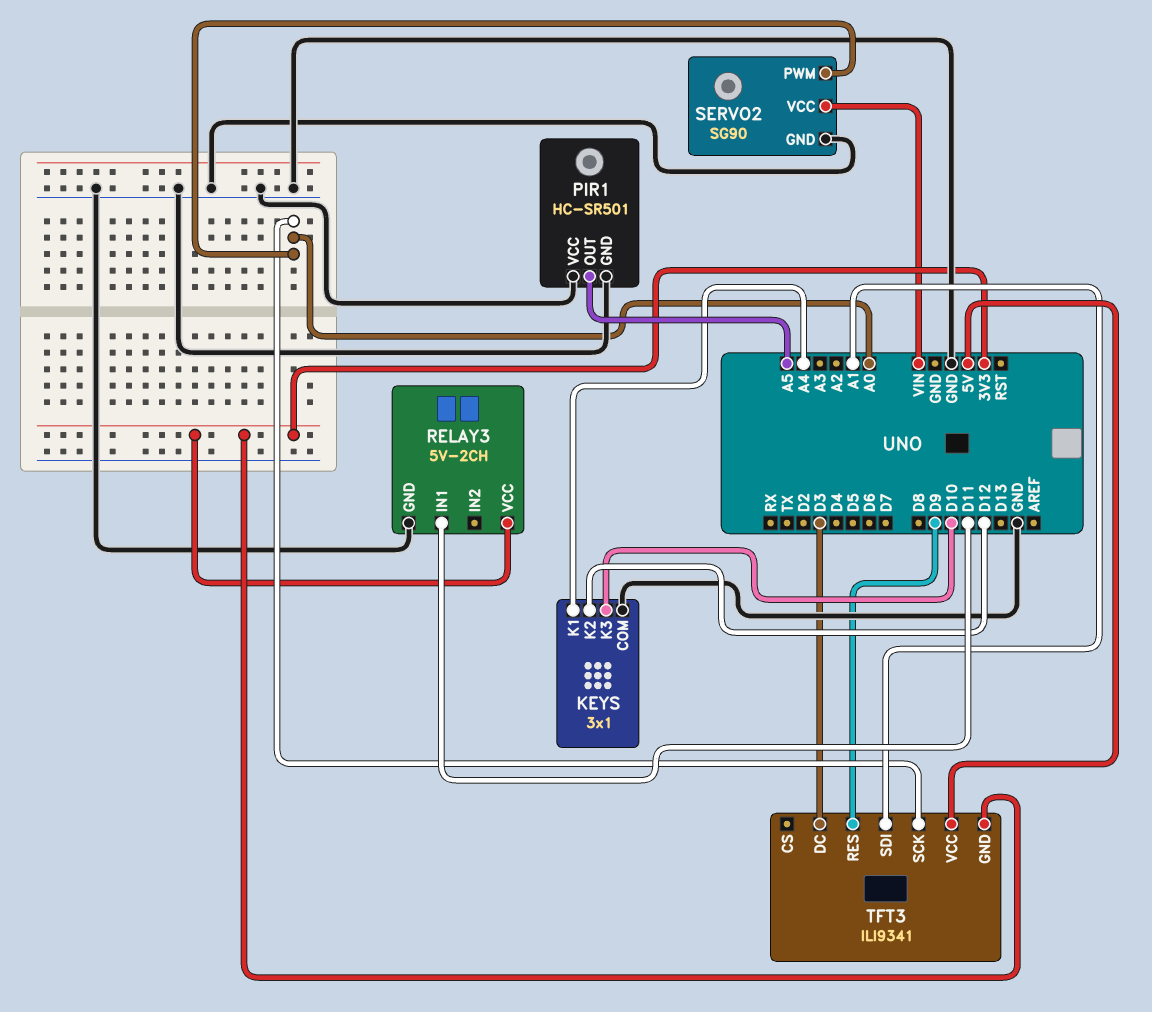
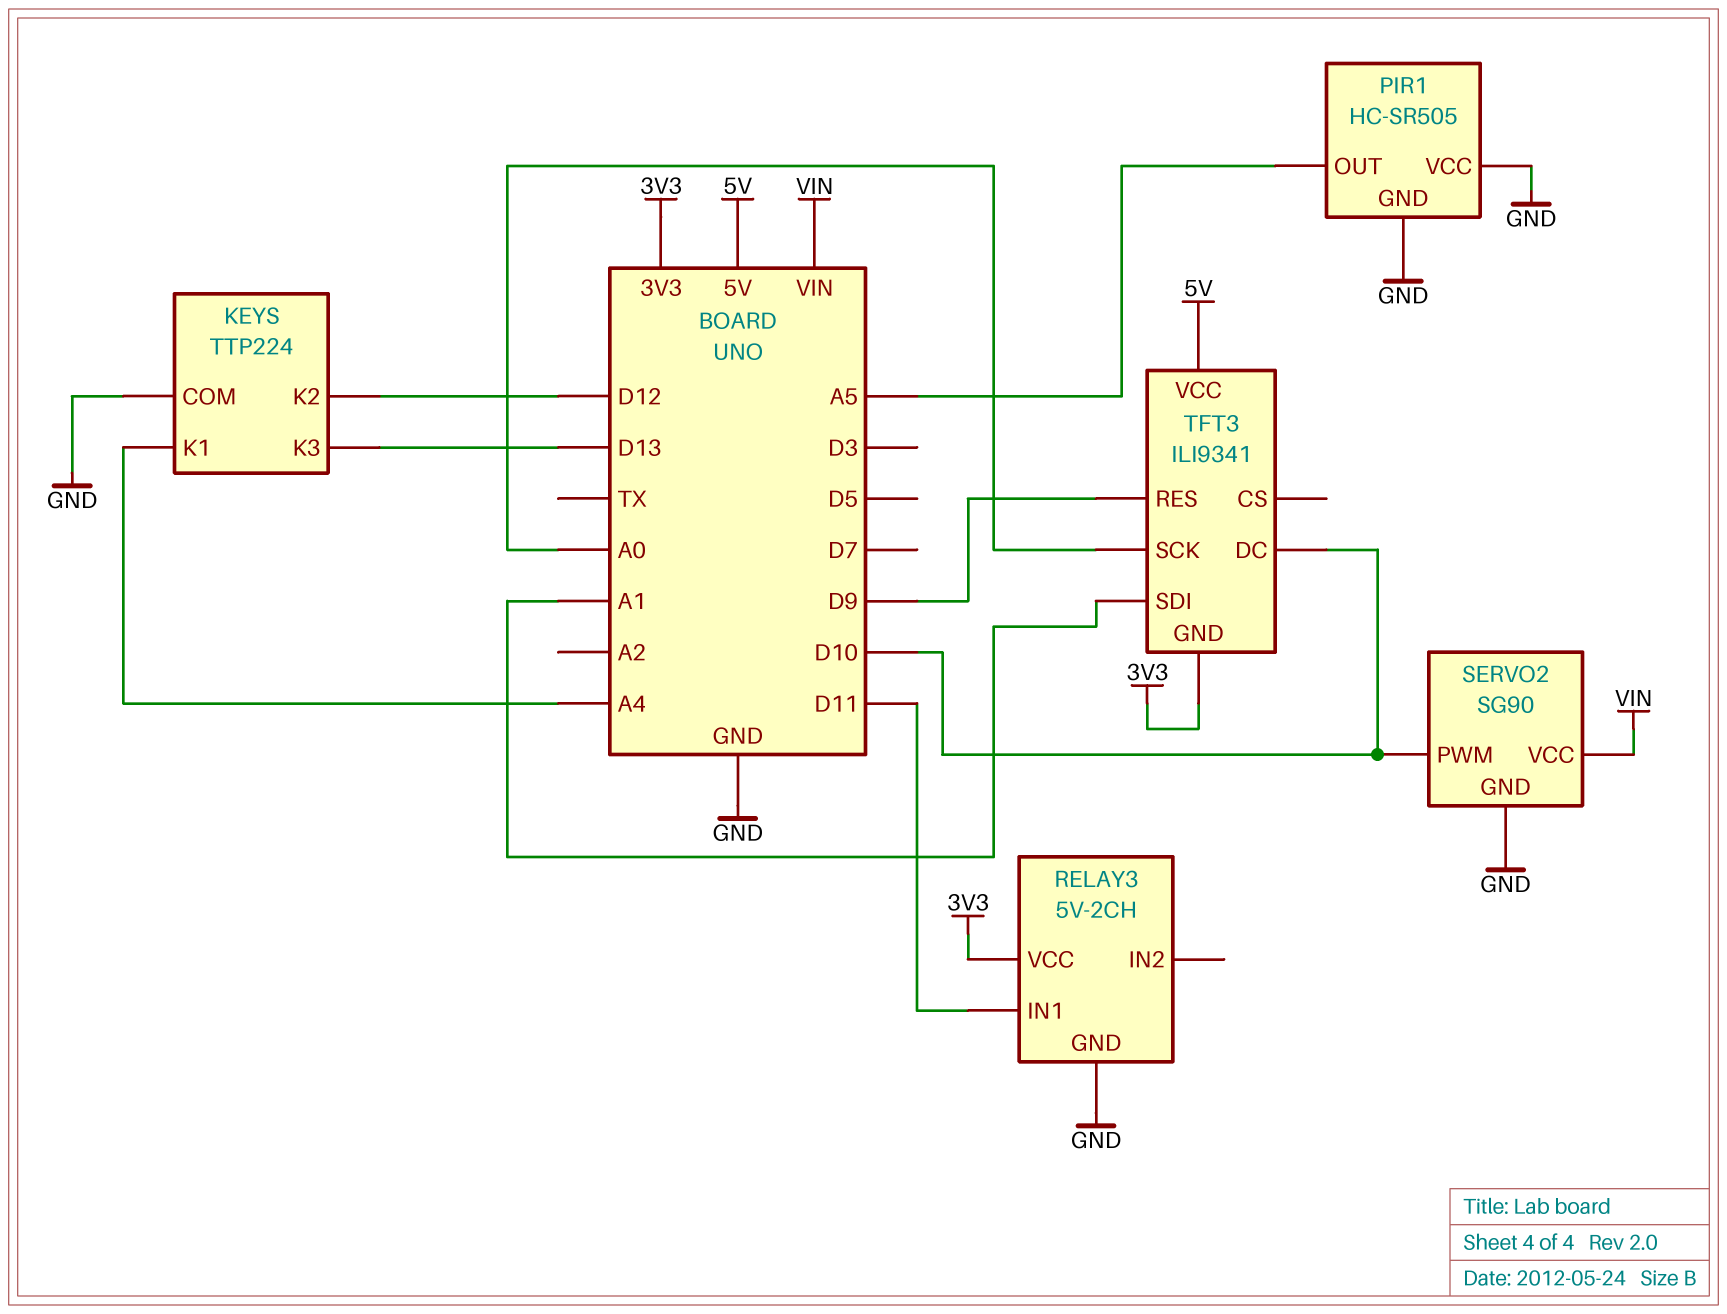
KEYS: 3x1 -> TTP224
KEYS pin K3: D10 -> D13
PIR1: HC-SR501 -> HC-SR505
SERVO2 pin PWM: A0 -> D10
TFT3 pin DC: D3 -> D10

